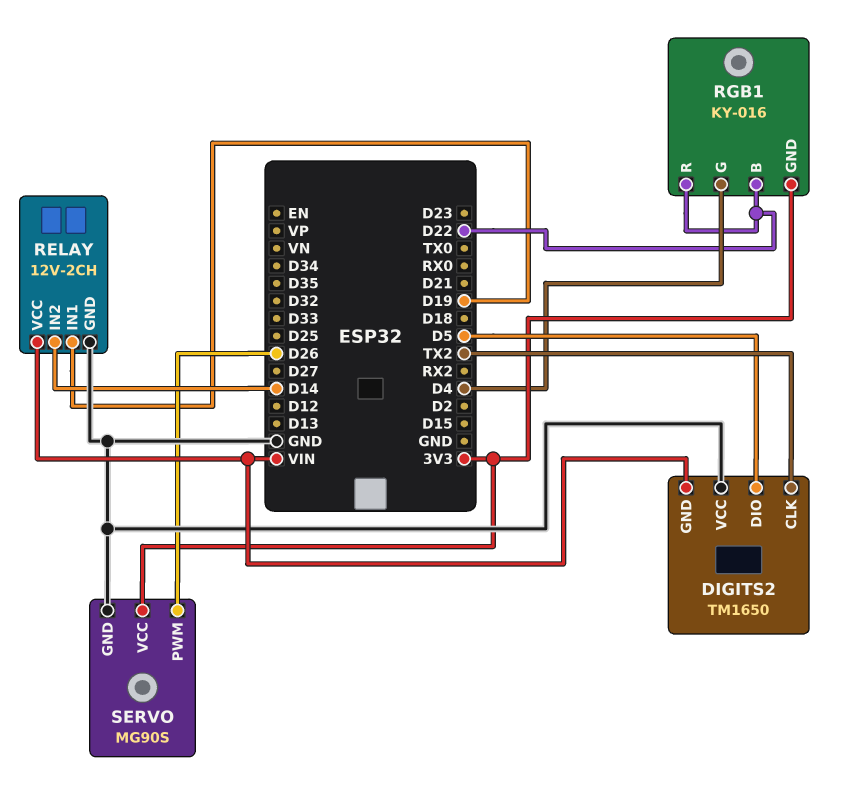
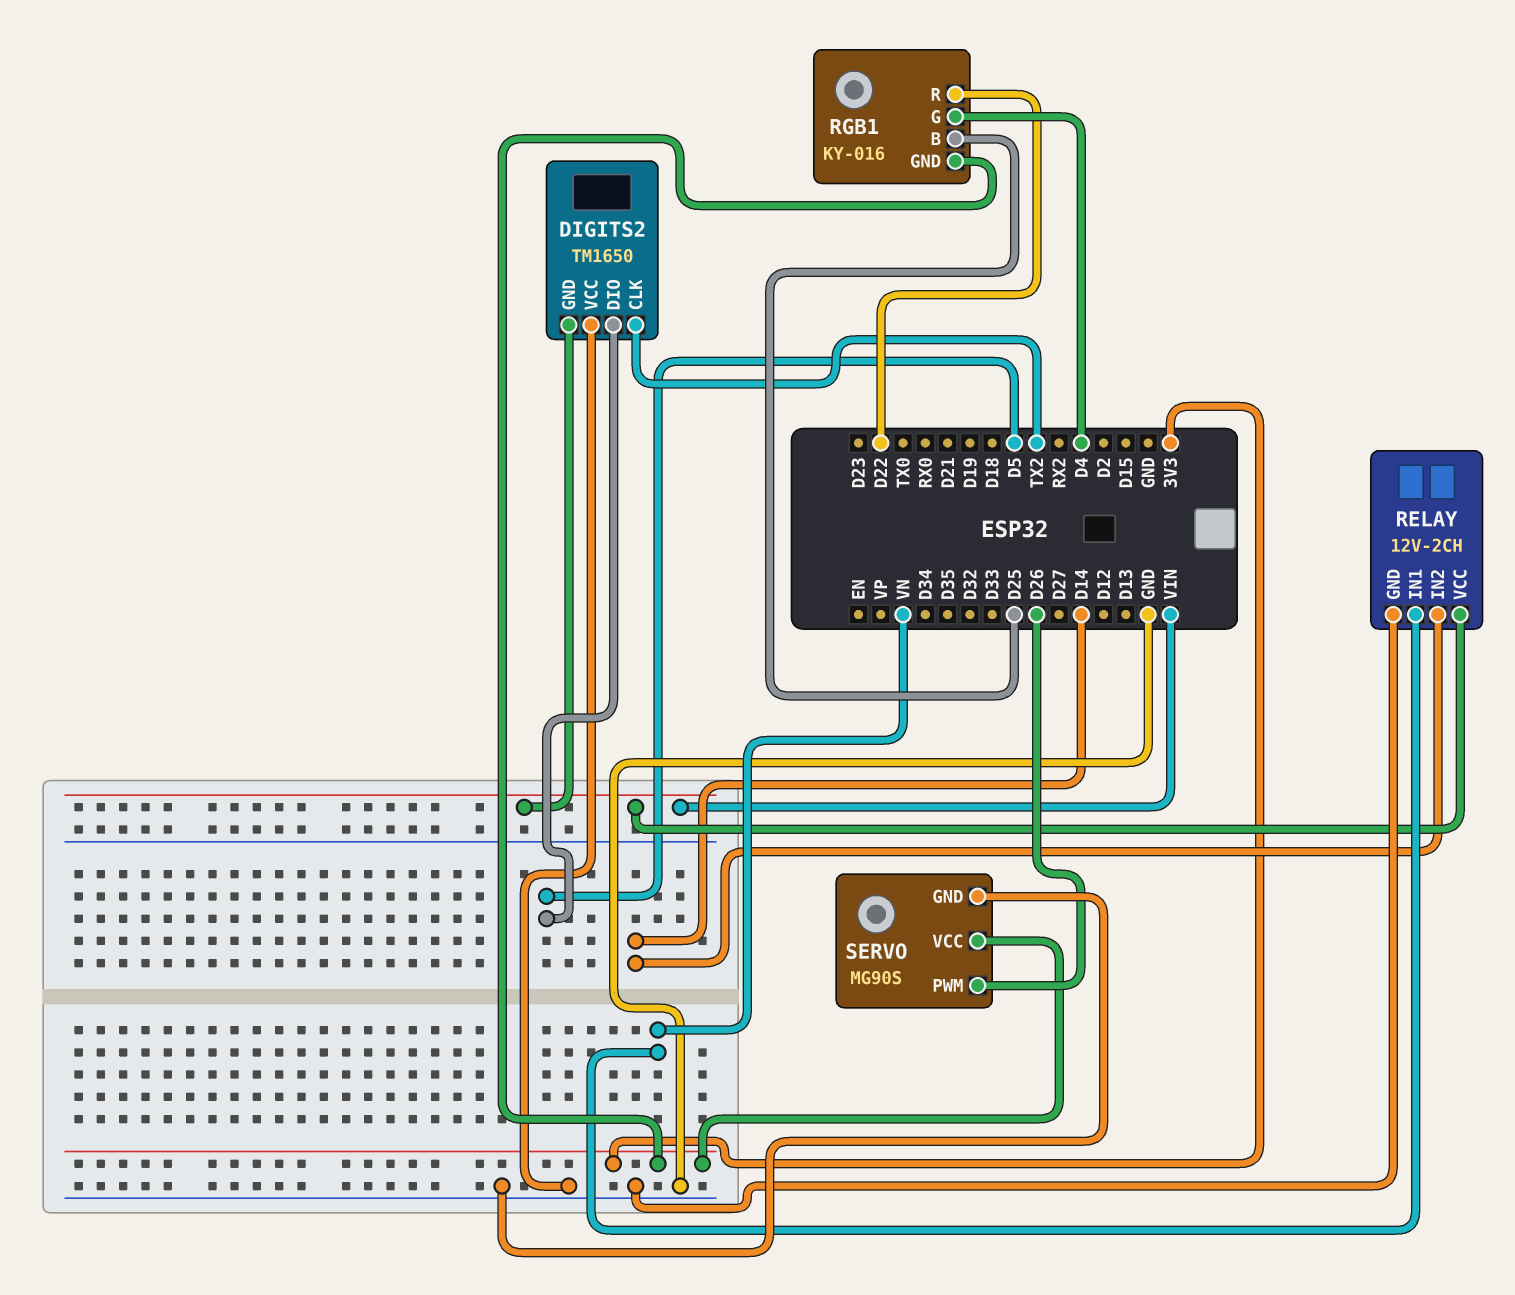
RELAY pin IN1: D19 -> VN
RGB1 pin B: D22 -> D25

